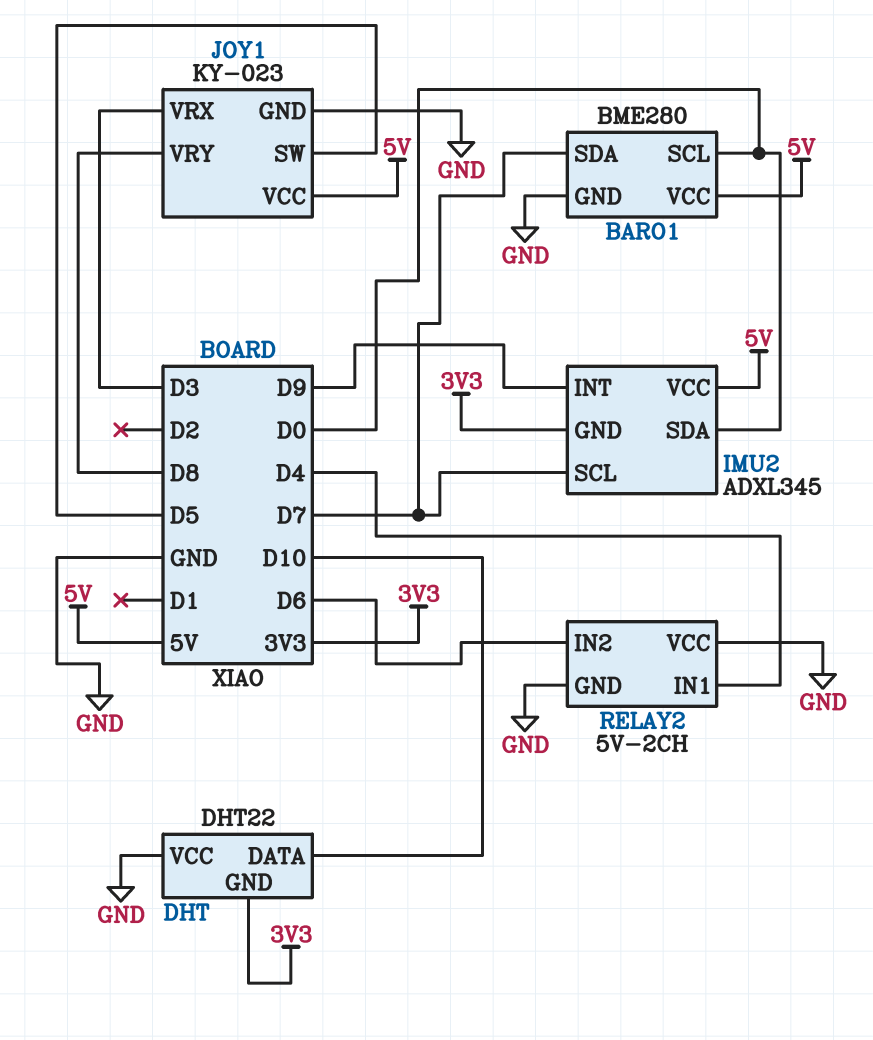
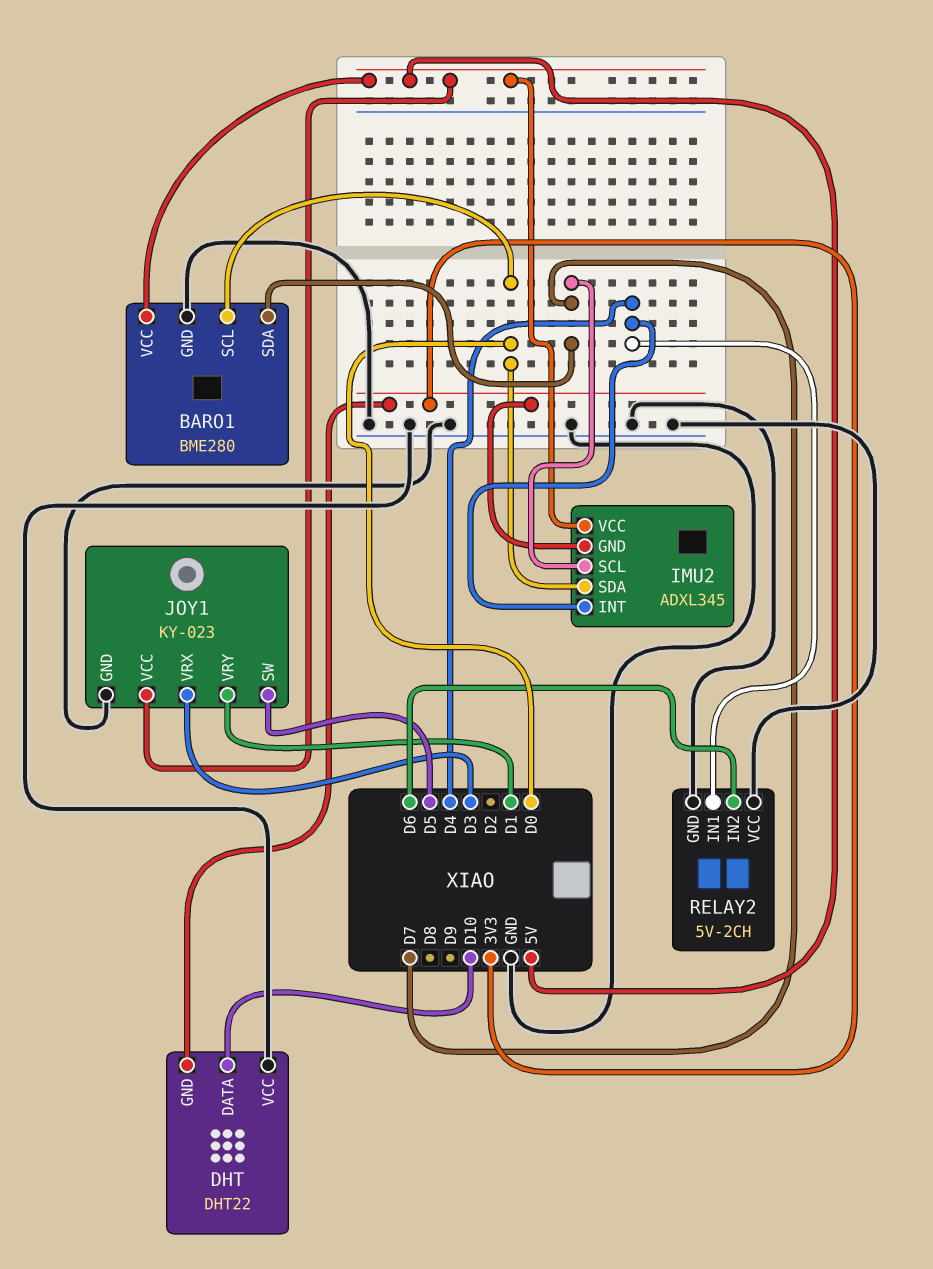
IMU2 pin INT: D9 -> D4
JOY1 pin VRY: D8 -> D1

